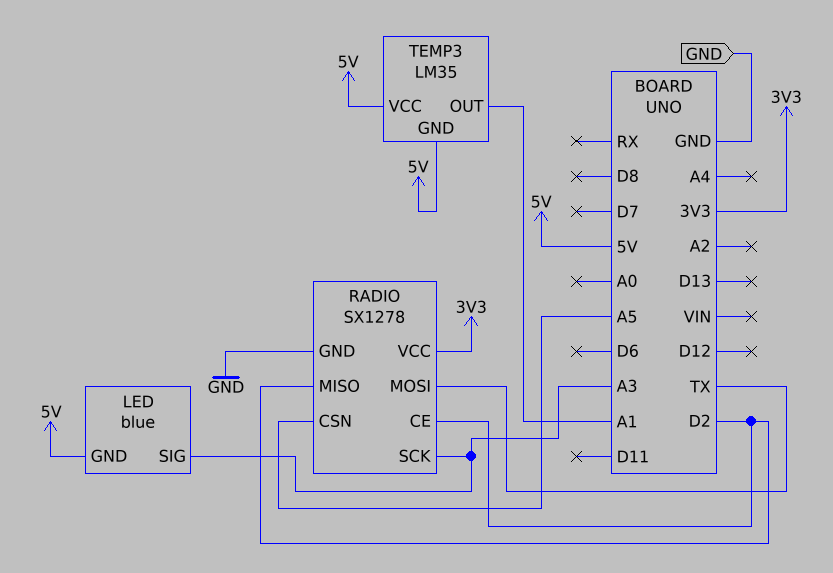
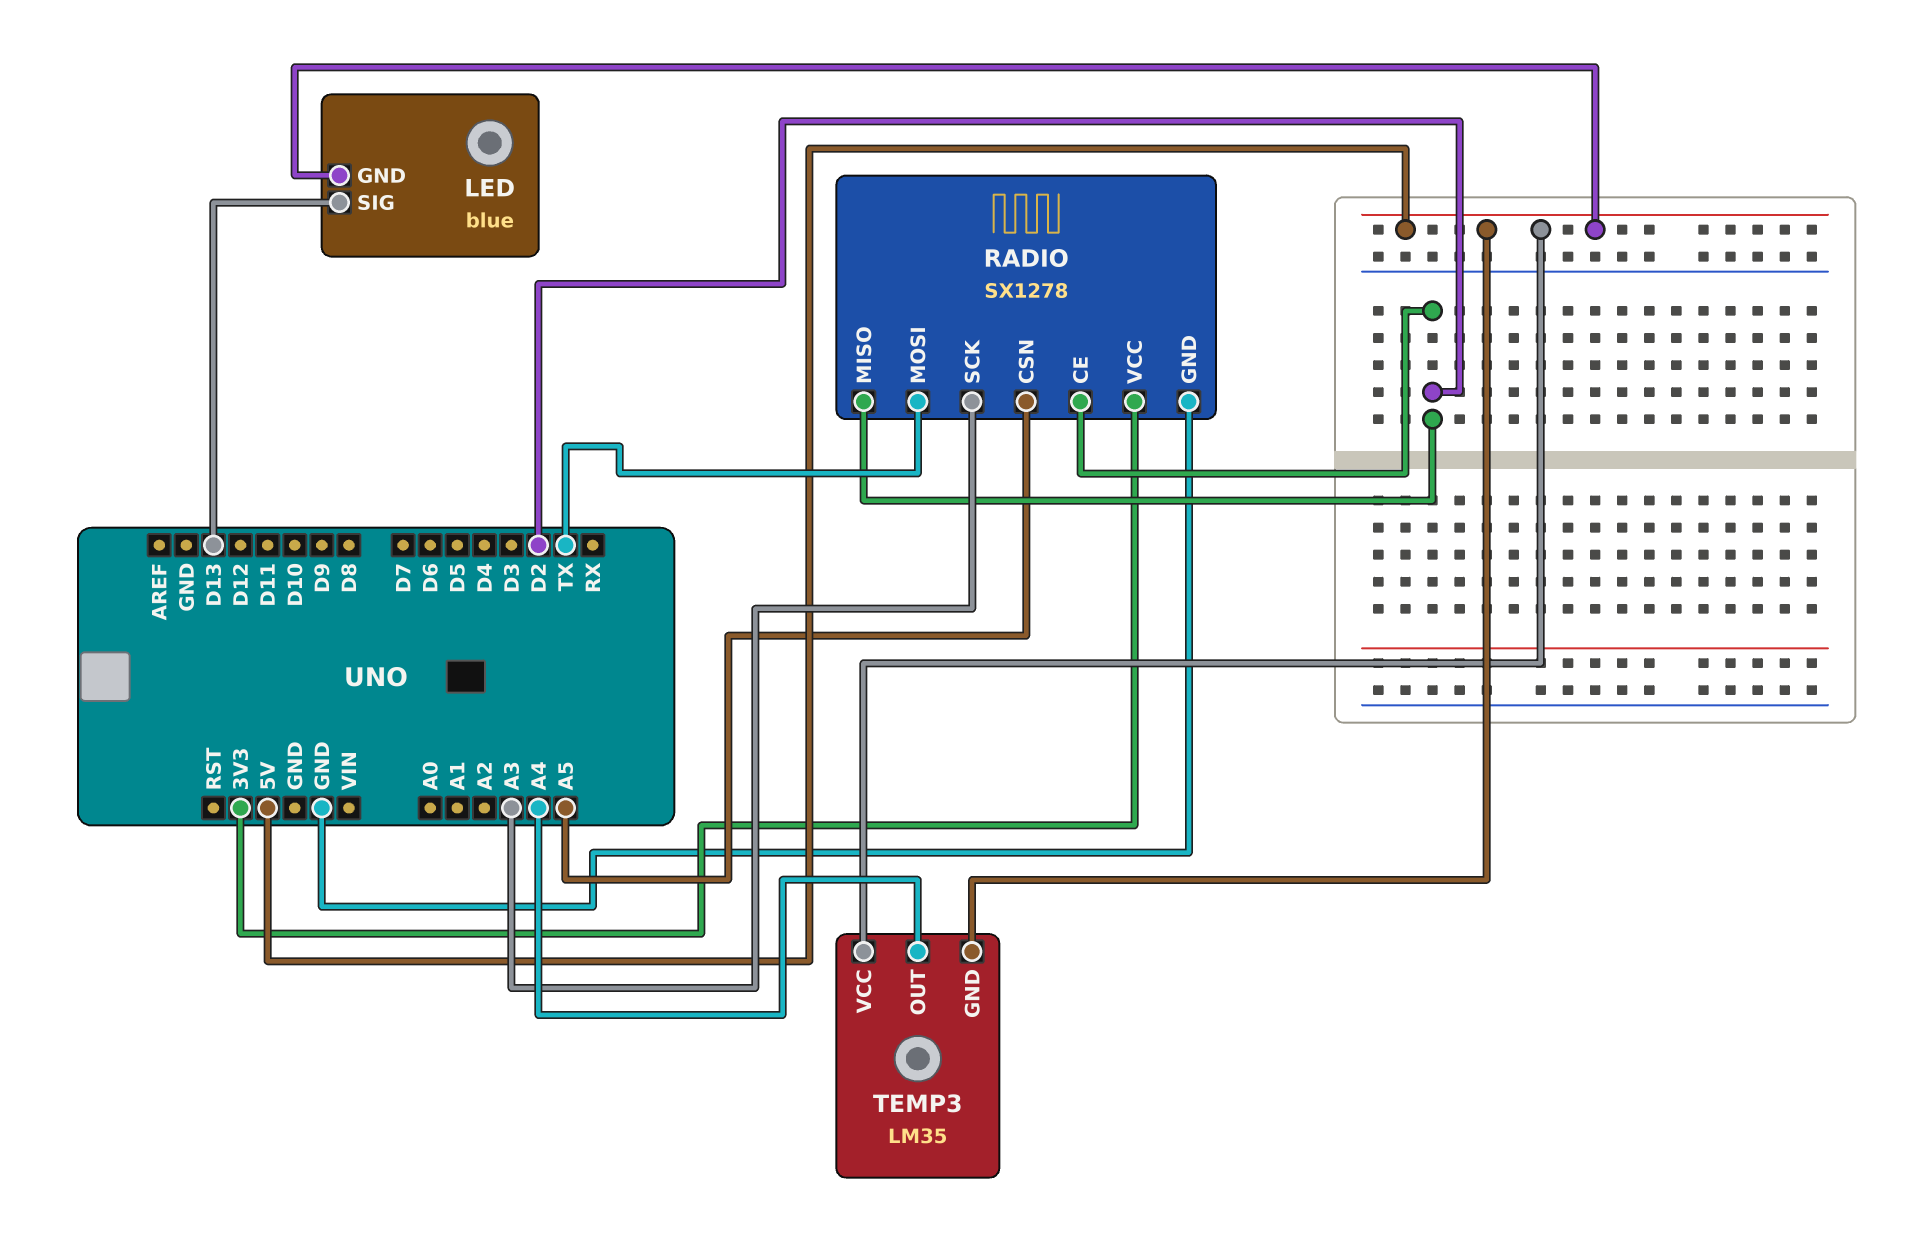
LED pin SIG: A3 -> D13
TEMP3 pin OUT: A1 -> A4

